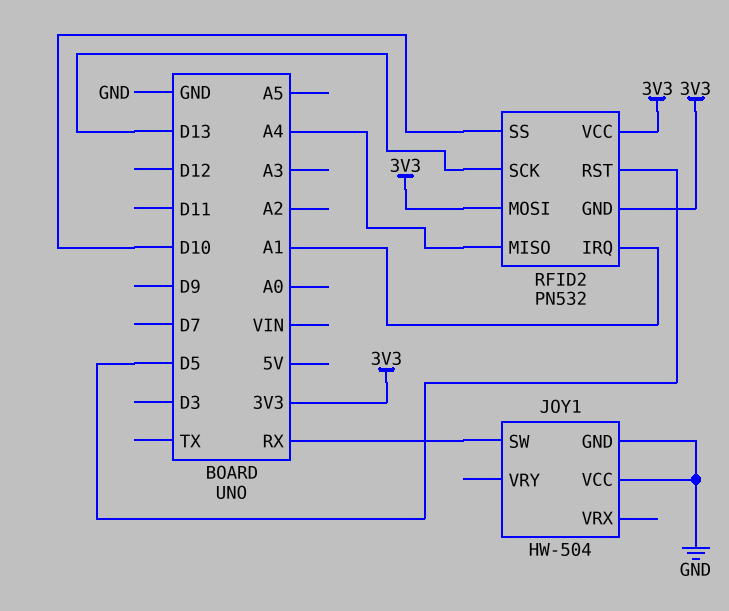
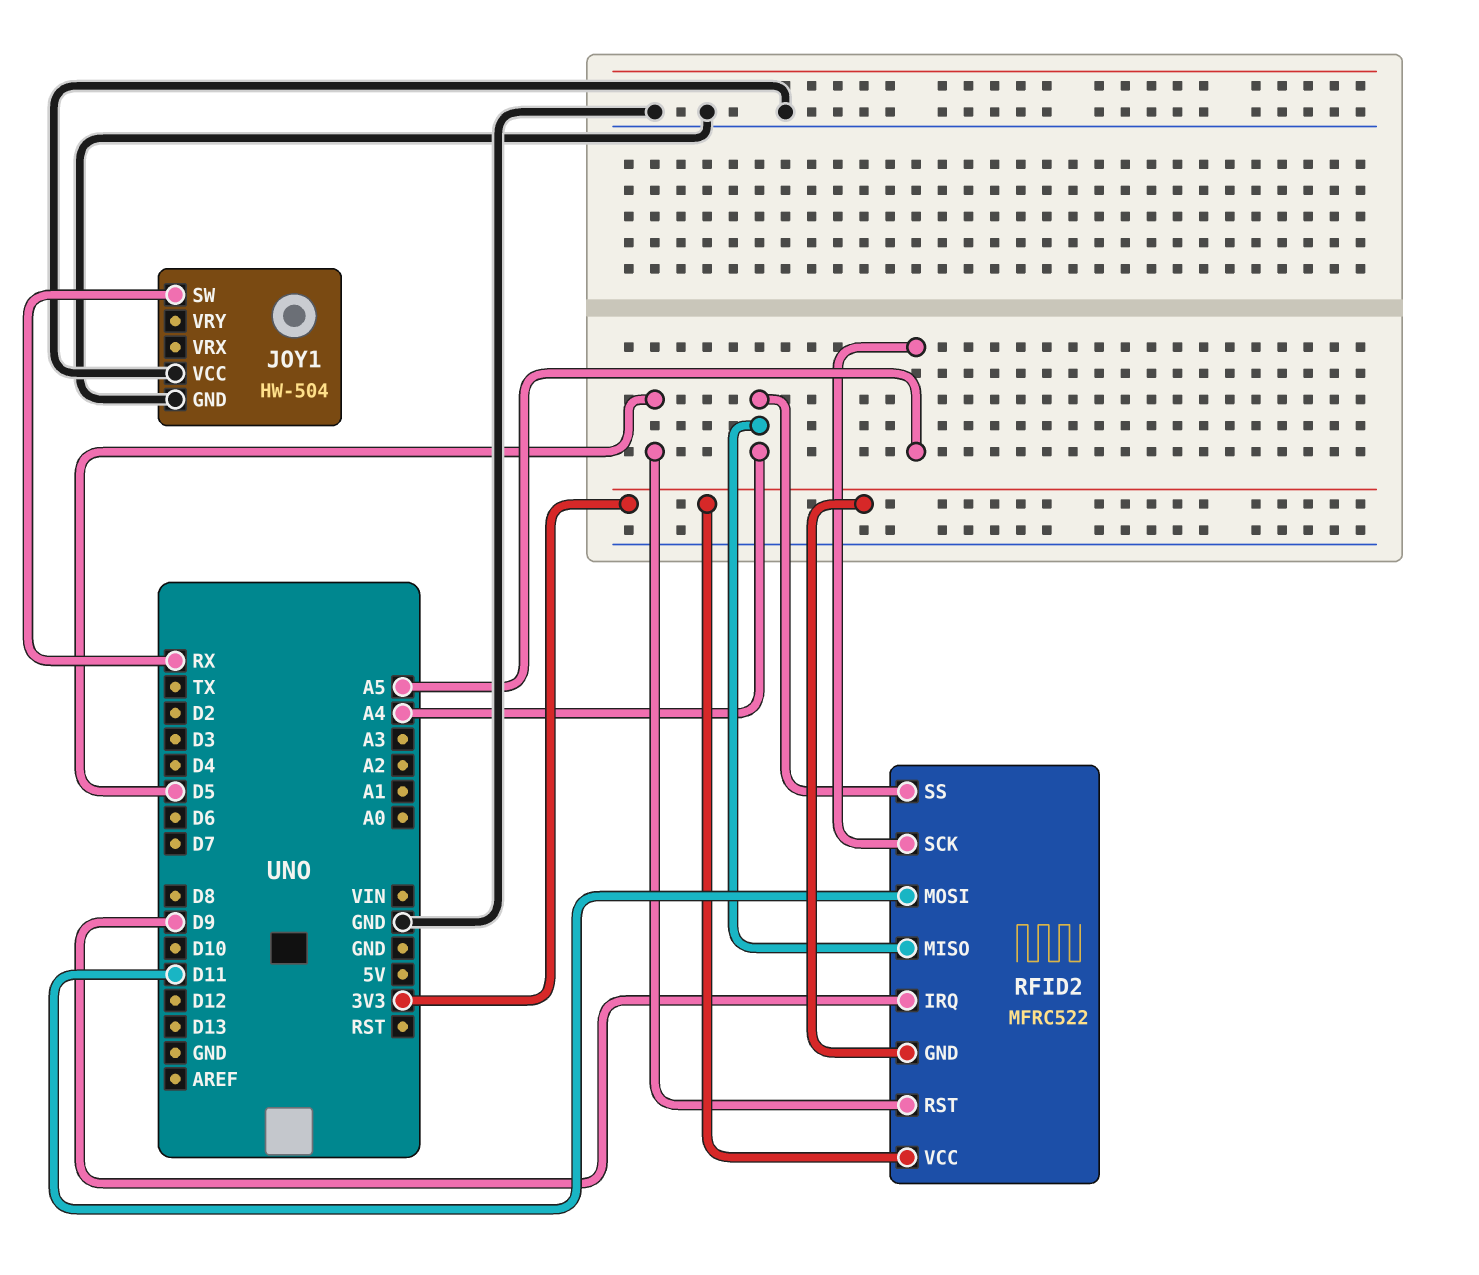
RFID2: PN532 -> MFRC522
RFID2 pin IRQ: A1 -> D9
RFID2 pin MOSI: 3V3 -> D11
RFID2 pin SCK: D13 -> A5
RFID2 pin SS: D10 -> A4

